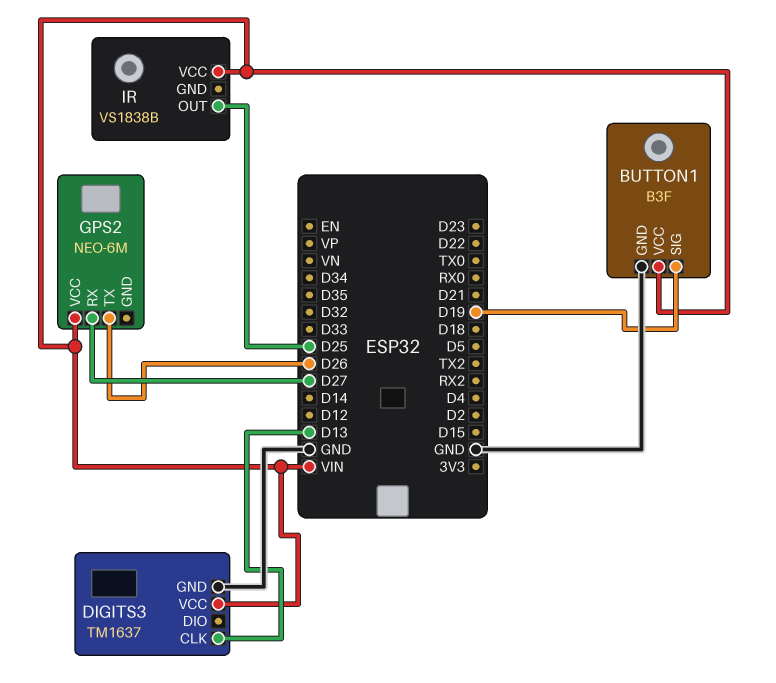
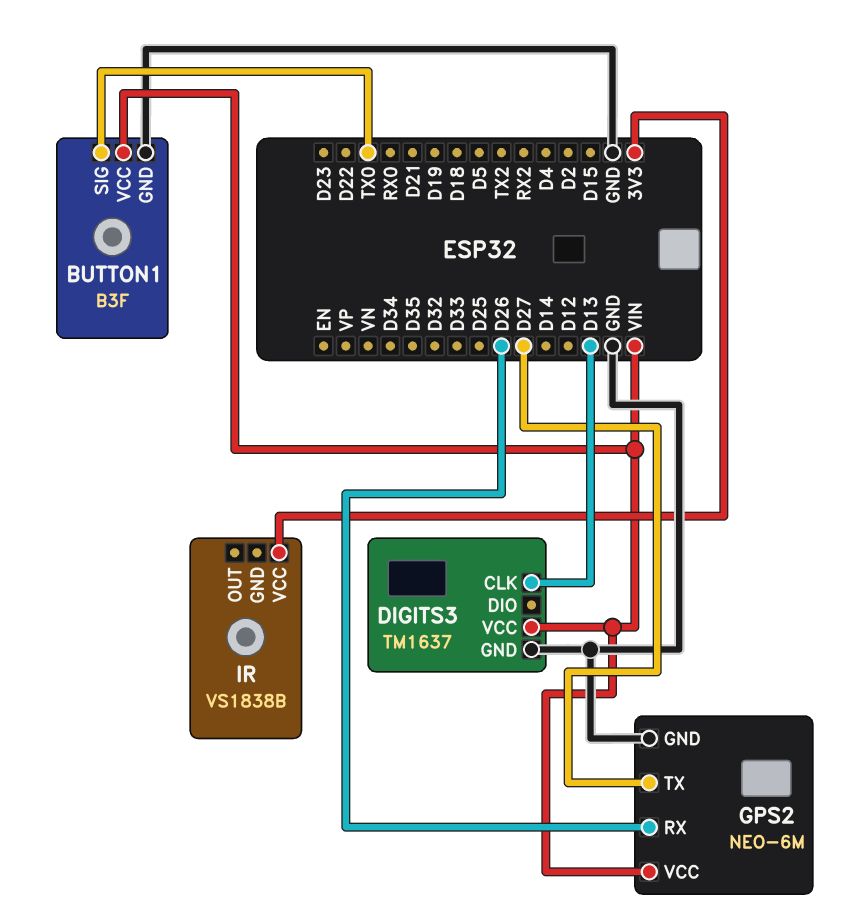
BUTTON1 pin SIG: D19 -> TX0
GPS2 pin GND: none -> GND
GPS2 pin RX: D27 -> D26
GPS2 pin TX: D26 -> D27
IR pin OUT: D25 -> none
IR pin VCC: VIN -> 3V3

